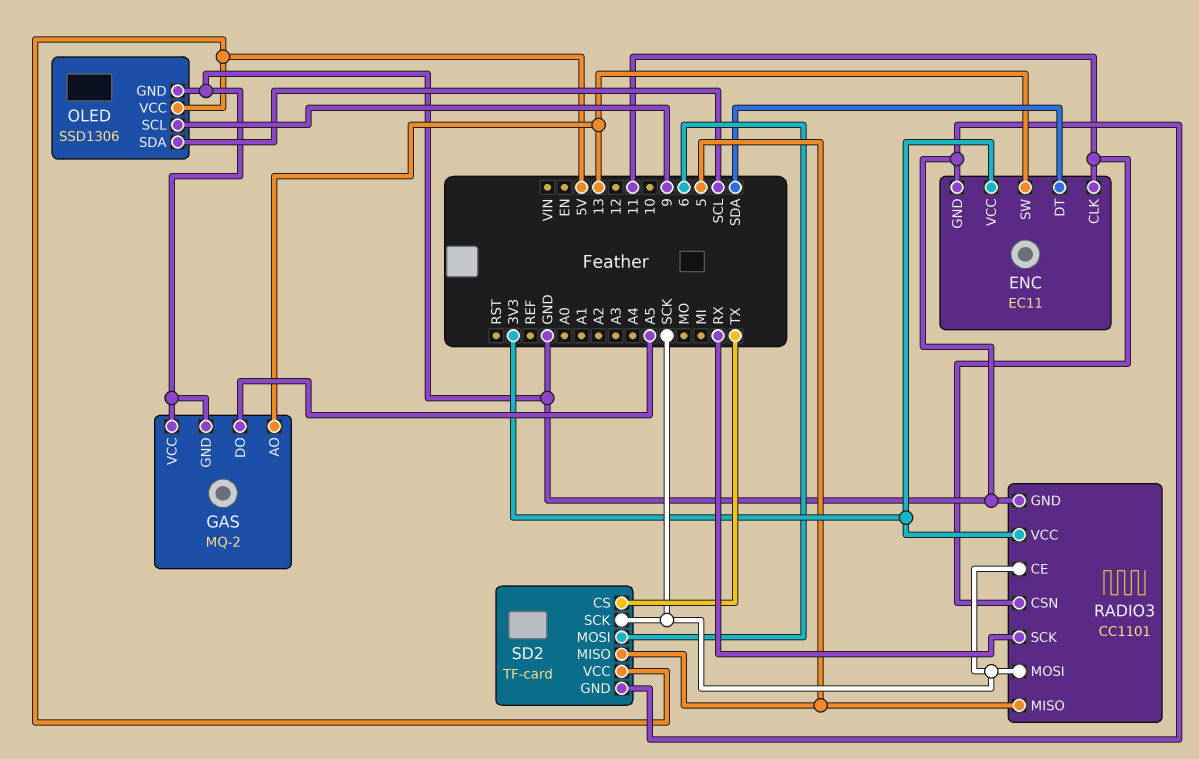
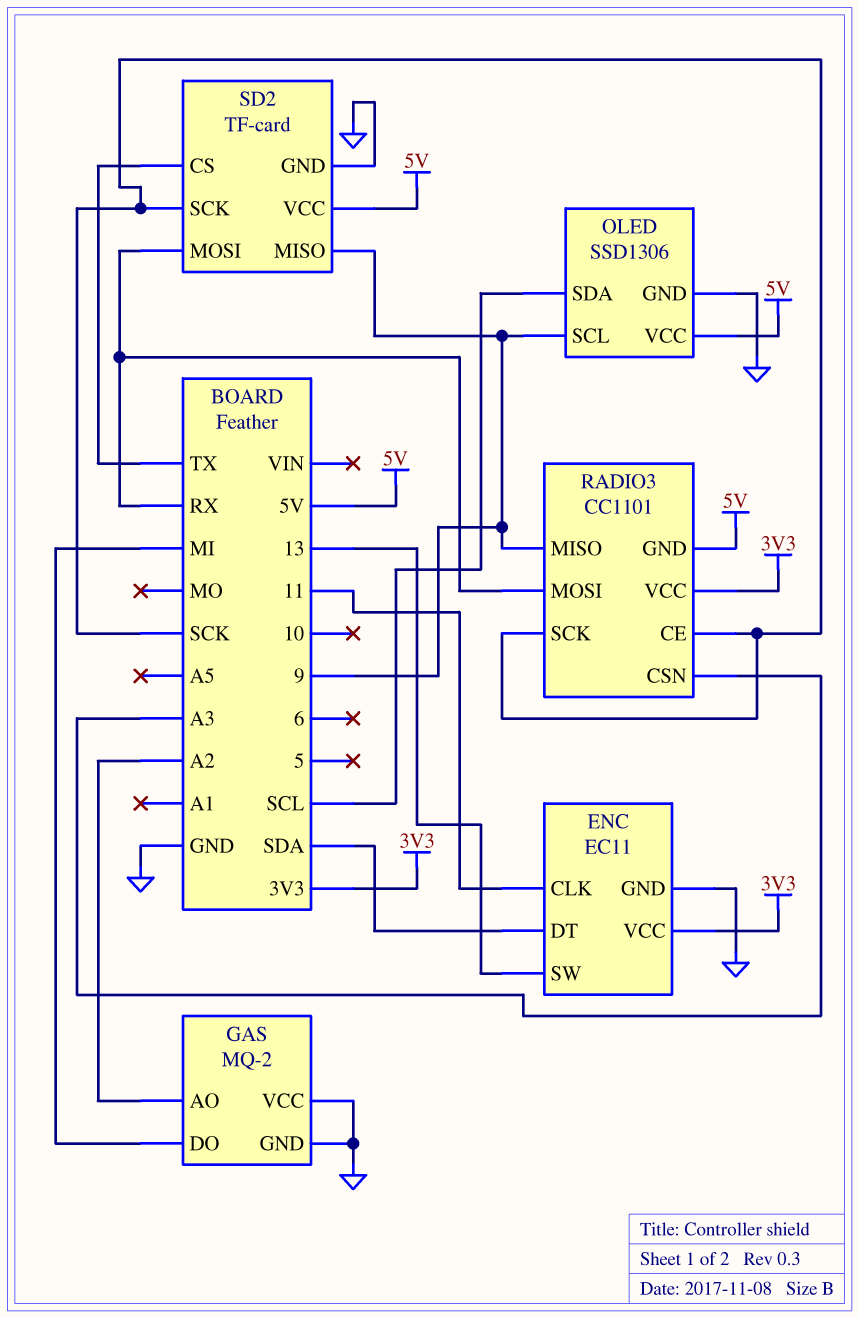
GAS pin AO: 13 -> A2
GAS pin DO: A5 -> MI
RADIO3 pin CSN: 11 -> A3
RADIO3 pin GND: GND -> 5V
RADIO3 pin MISO: 5 -> 9
RADIO3 pin MOSI: SCK -> RX
RADIO3 pin SCK: RX -> SCK
SD2 pin MISO: 5 -> 9
SD2 pin MOSI: 6 -> RX

